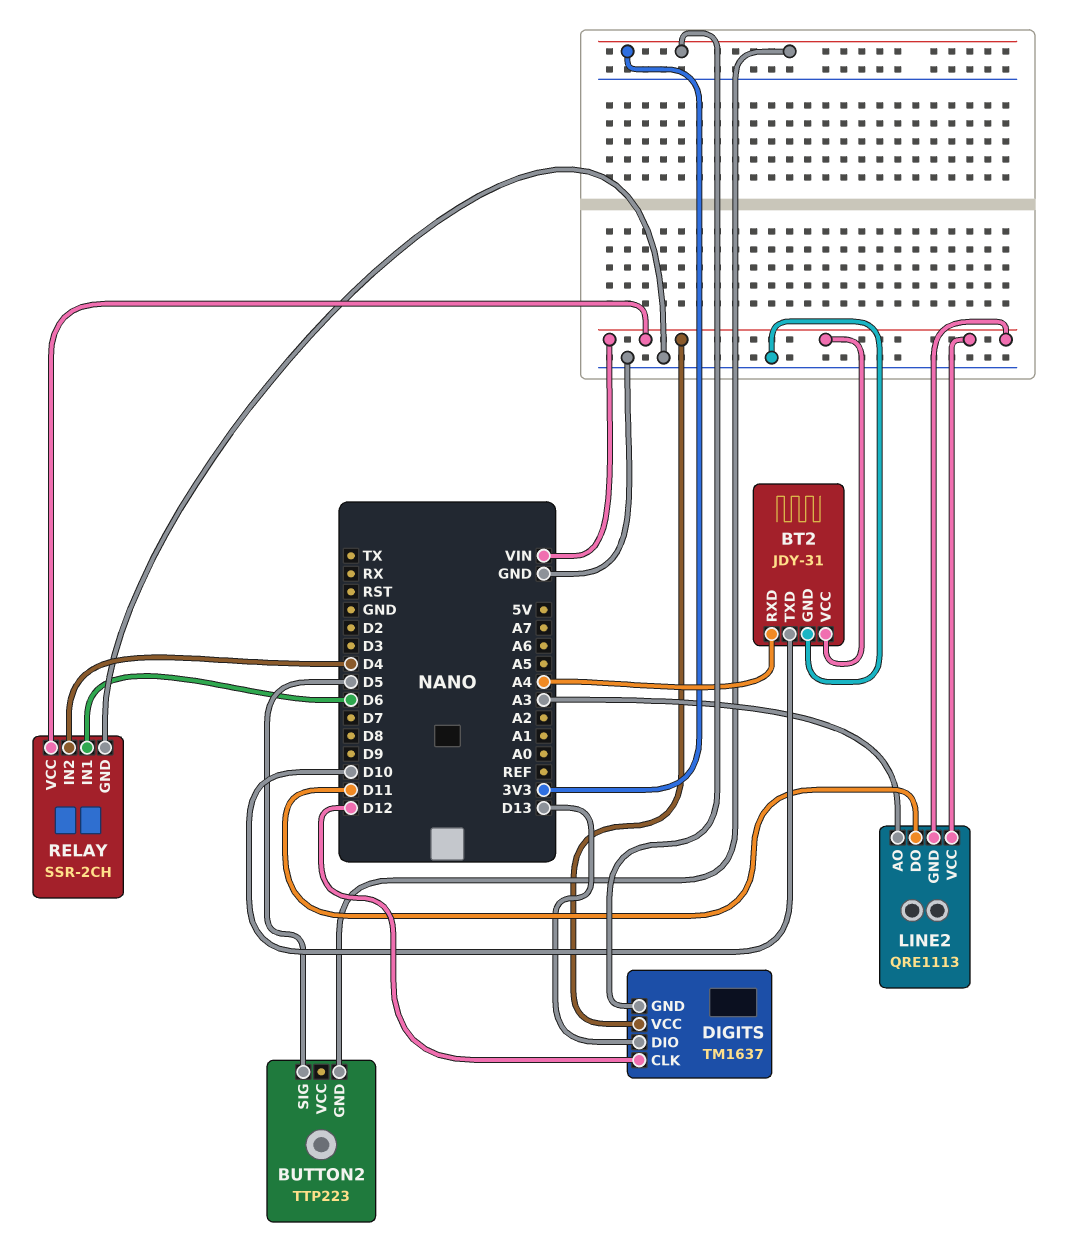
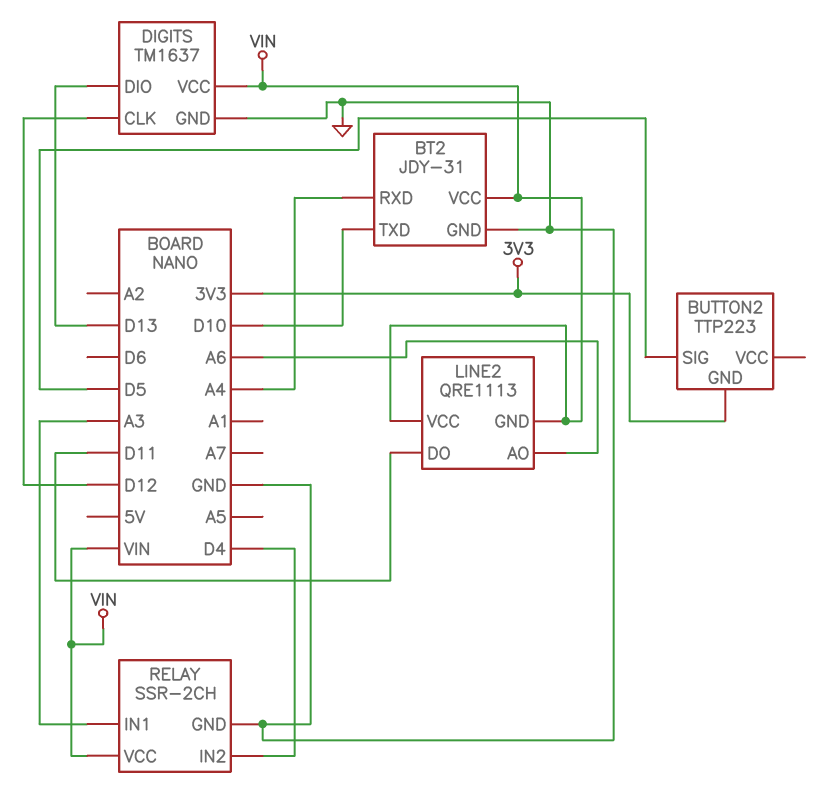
DIGITS pin GND: 3V3 -> GND
LINE2 pin AO: A3 -> A6
RELAY pin IN1: D6 -> A3

